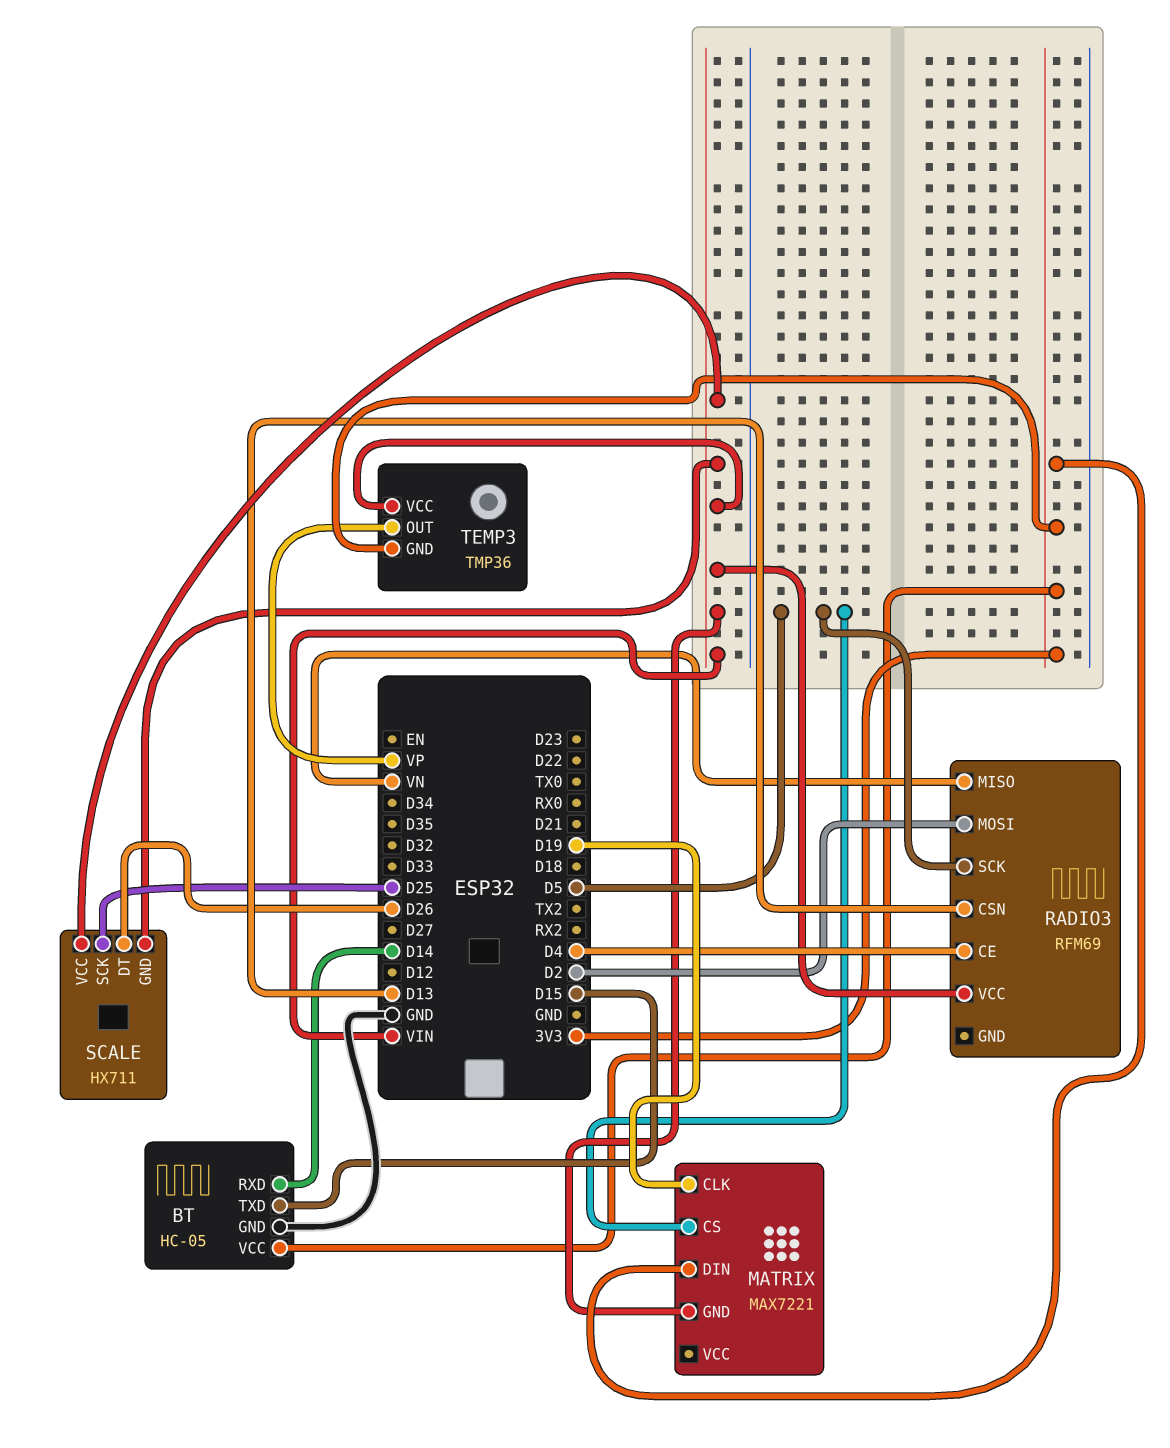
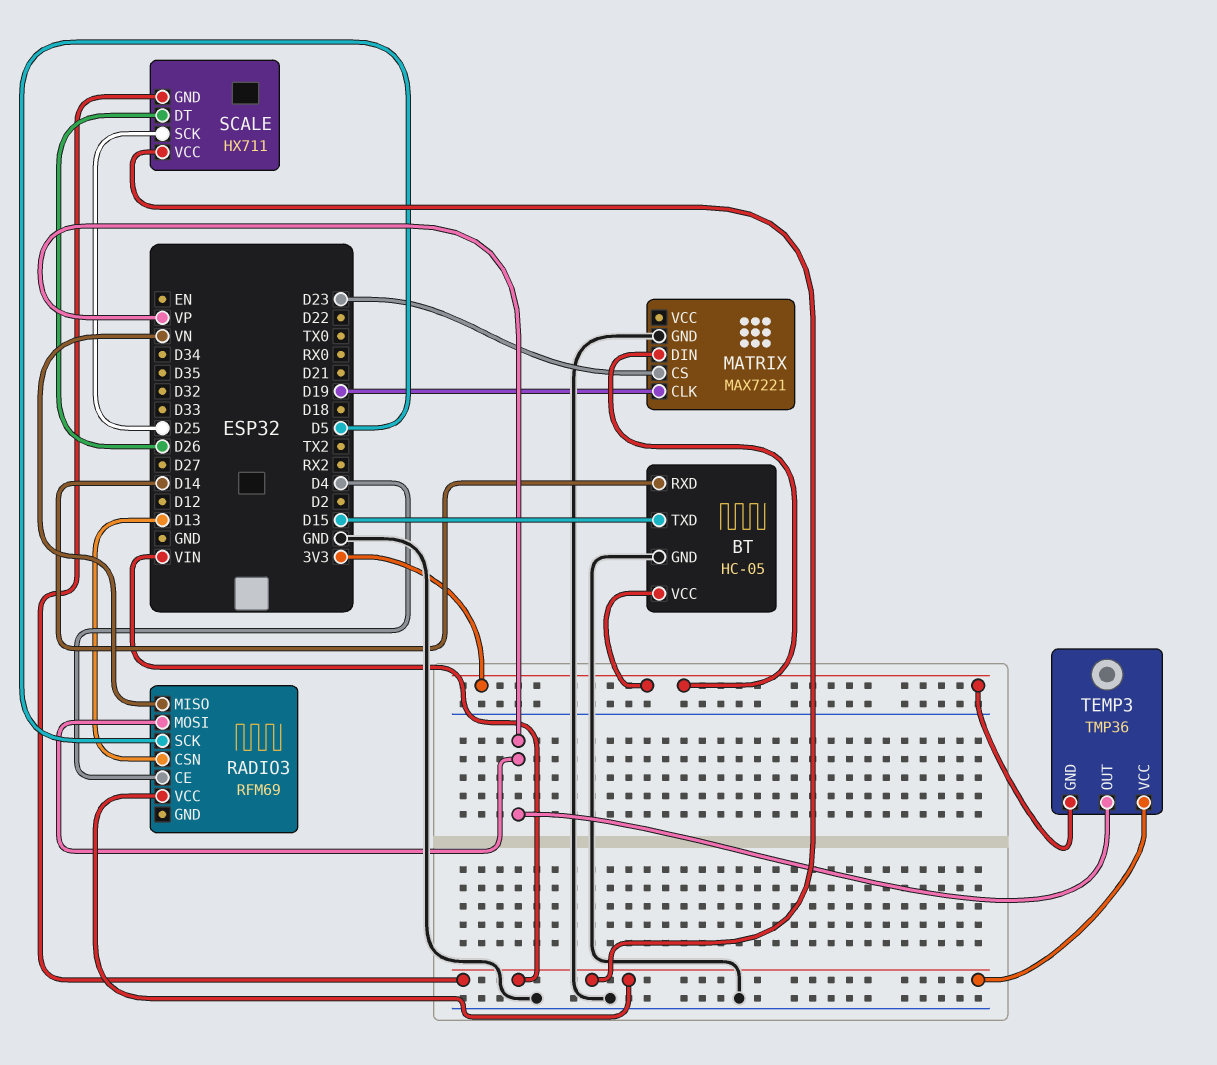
MATRIX pin CS: D5 -> D23
MATRIX pin GND: VIN -> GND
RADIO3 pin MOSI: D2 -> VP

